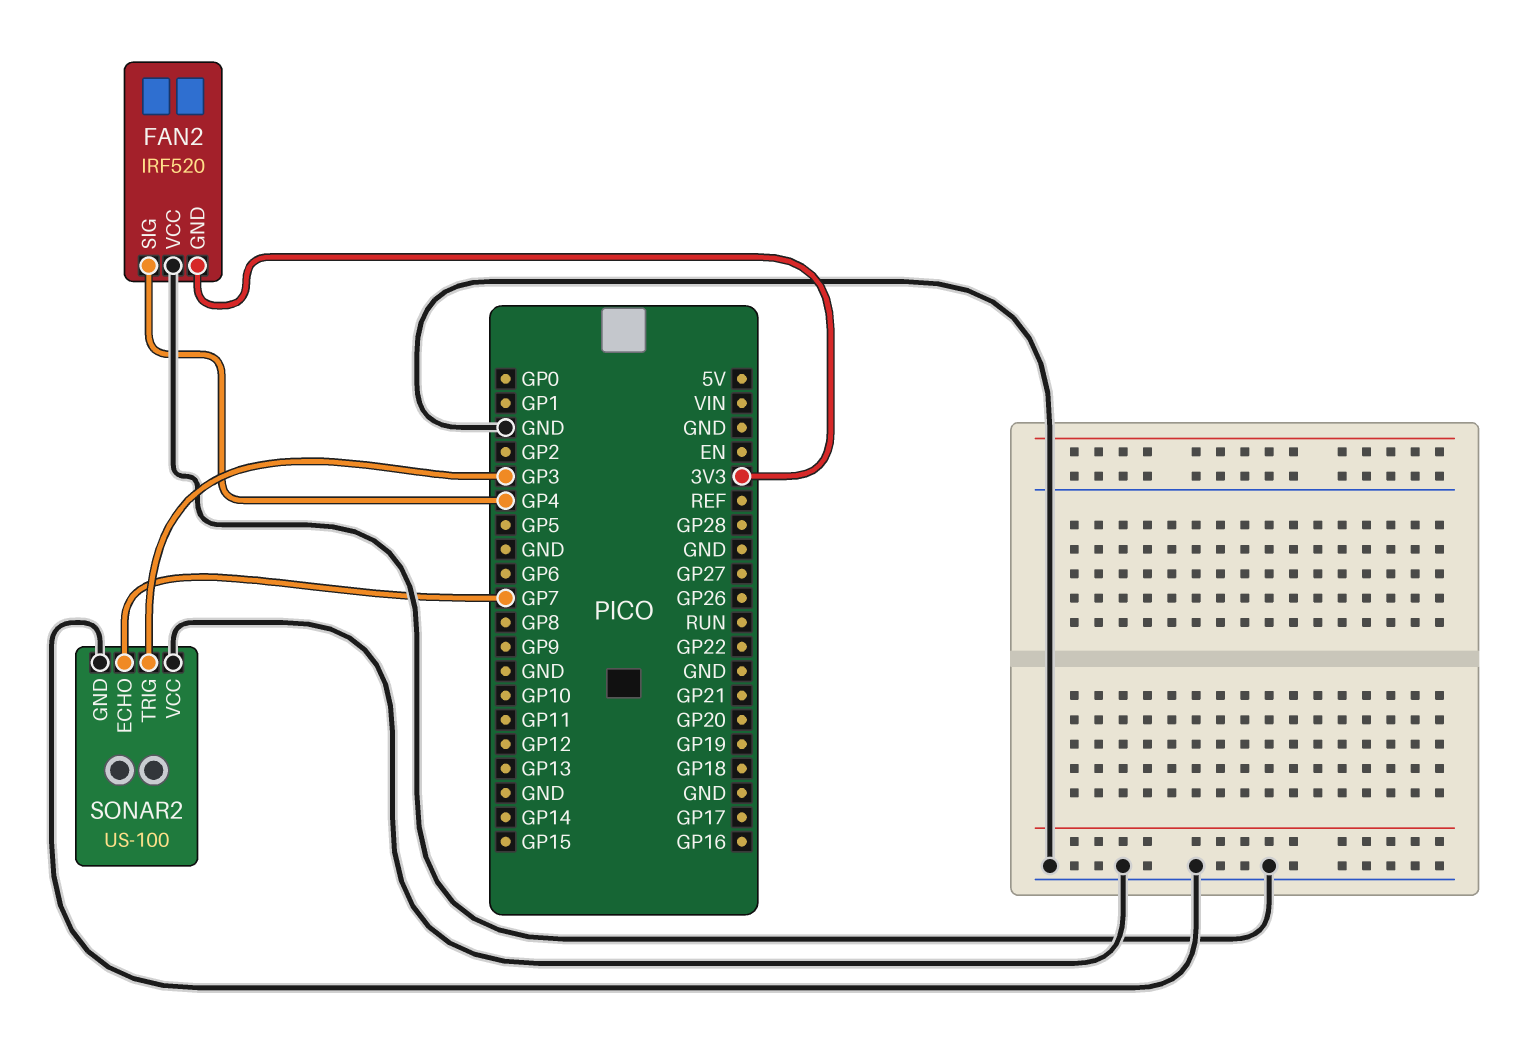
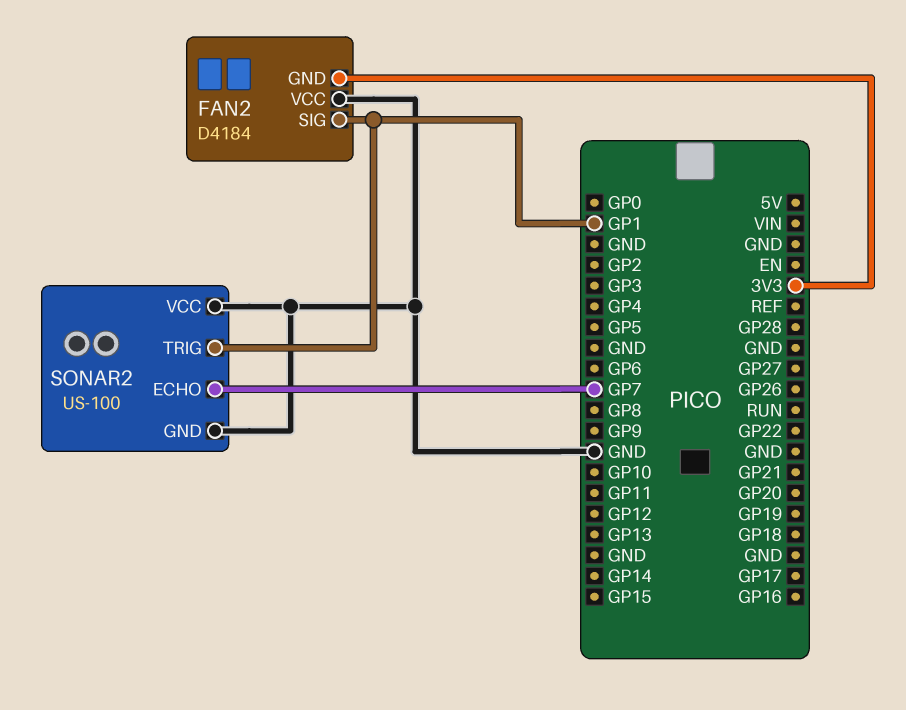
FAN2: IRF520 -> D4184
FAN2 pin SIG: GP4 -> GP1
SONAR2 pin TRIG: GP3 -> GP1

